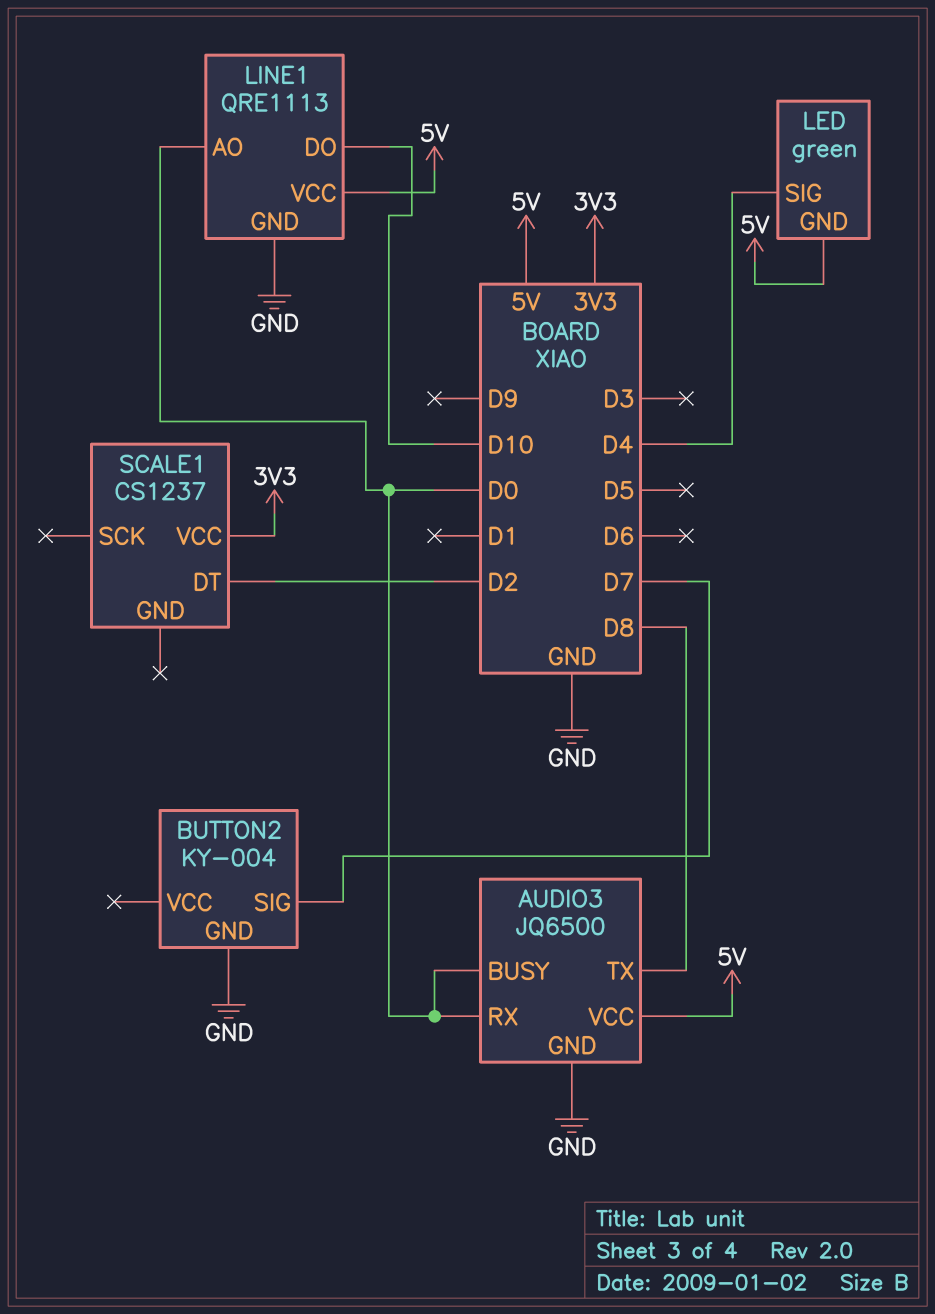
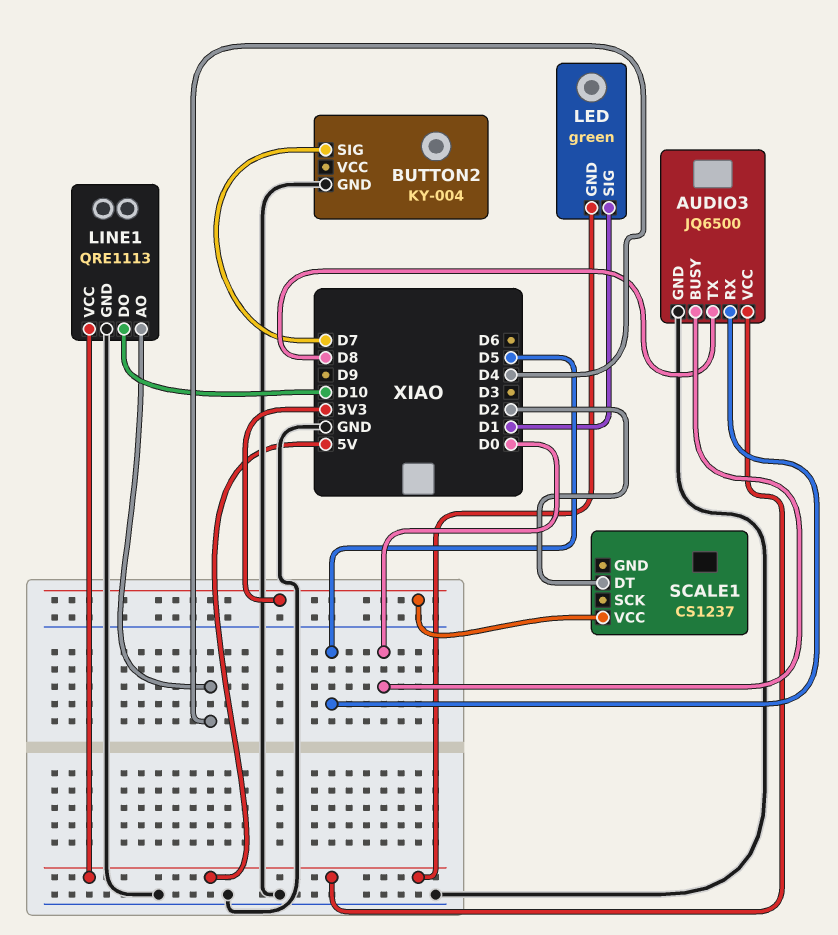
AUDIO3 pin RX: D0 -> D5
LED pin SIG: D4 -> D1
LINE1 pin AO: D0 -> D4

